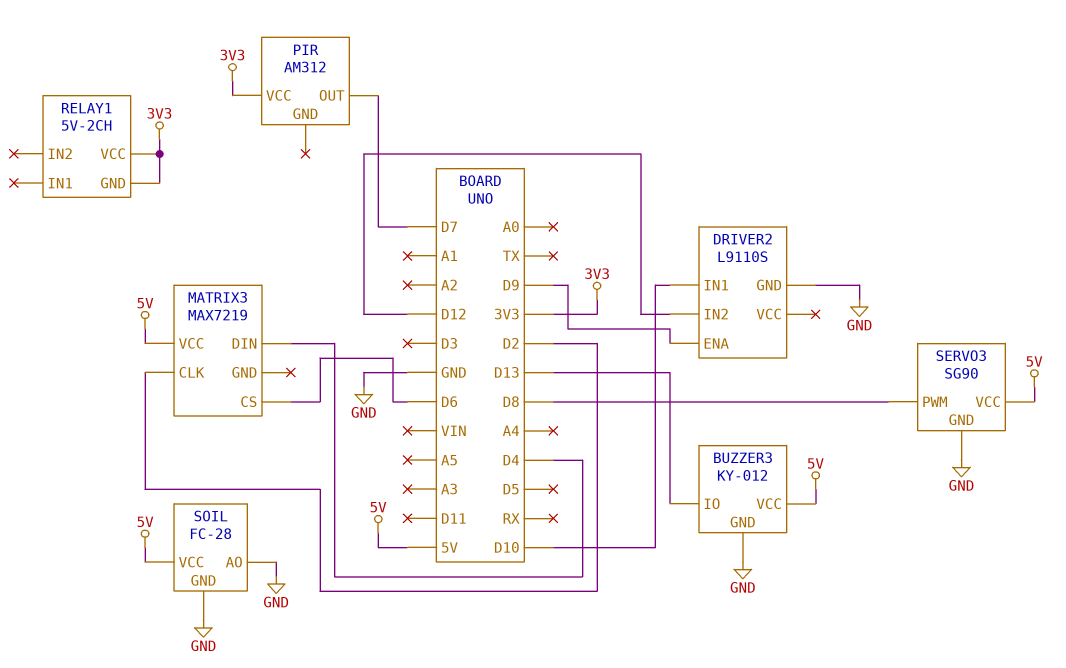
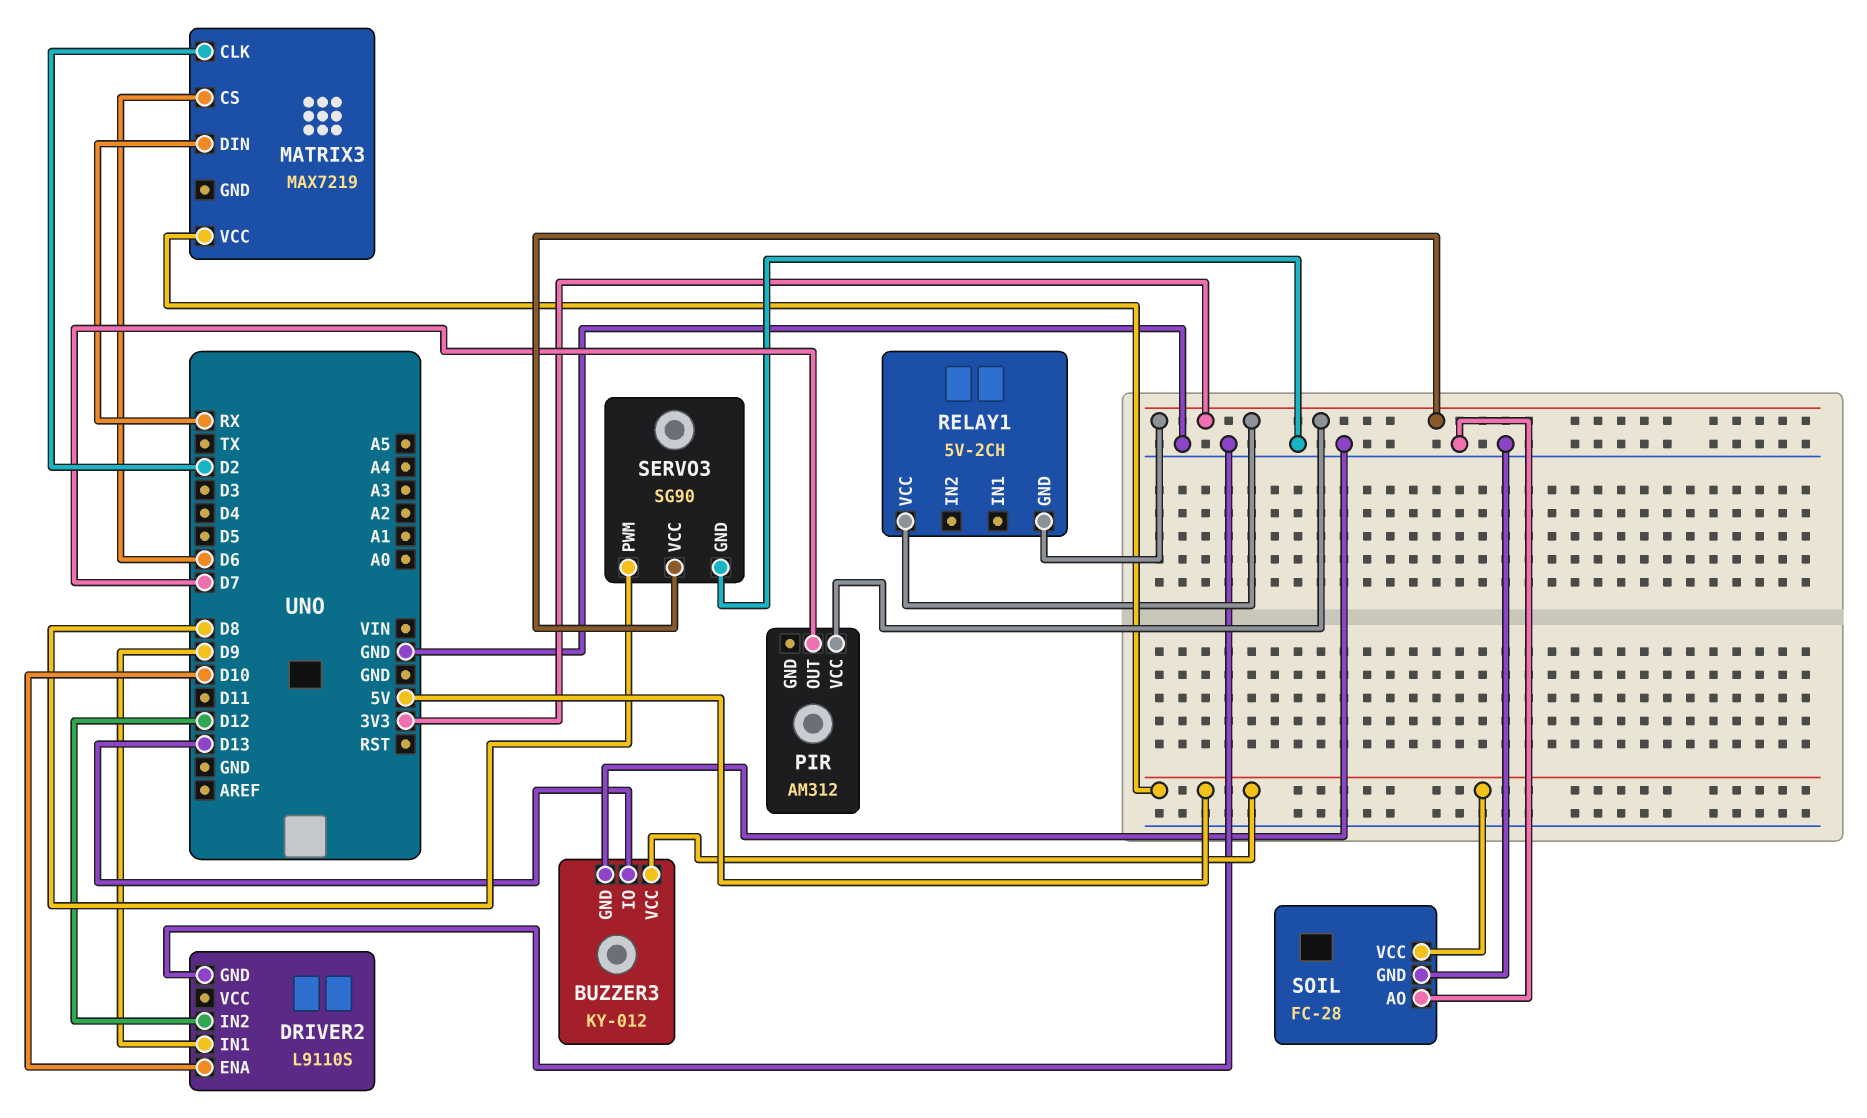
DRIVER2 pin ENA: D9 -> D10
DRIVER2 pin IN1: D10 -> D9
MATRIX3 pin DIN: D4 -> RX
SERVO3 pin VCC: 5V -> 3V3

